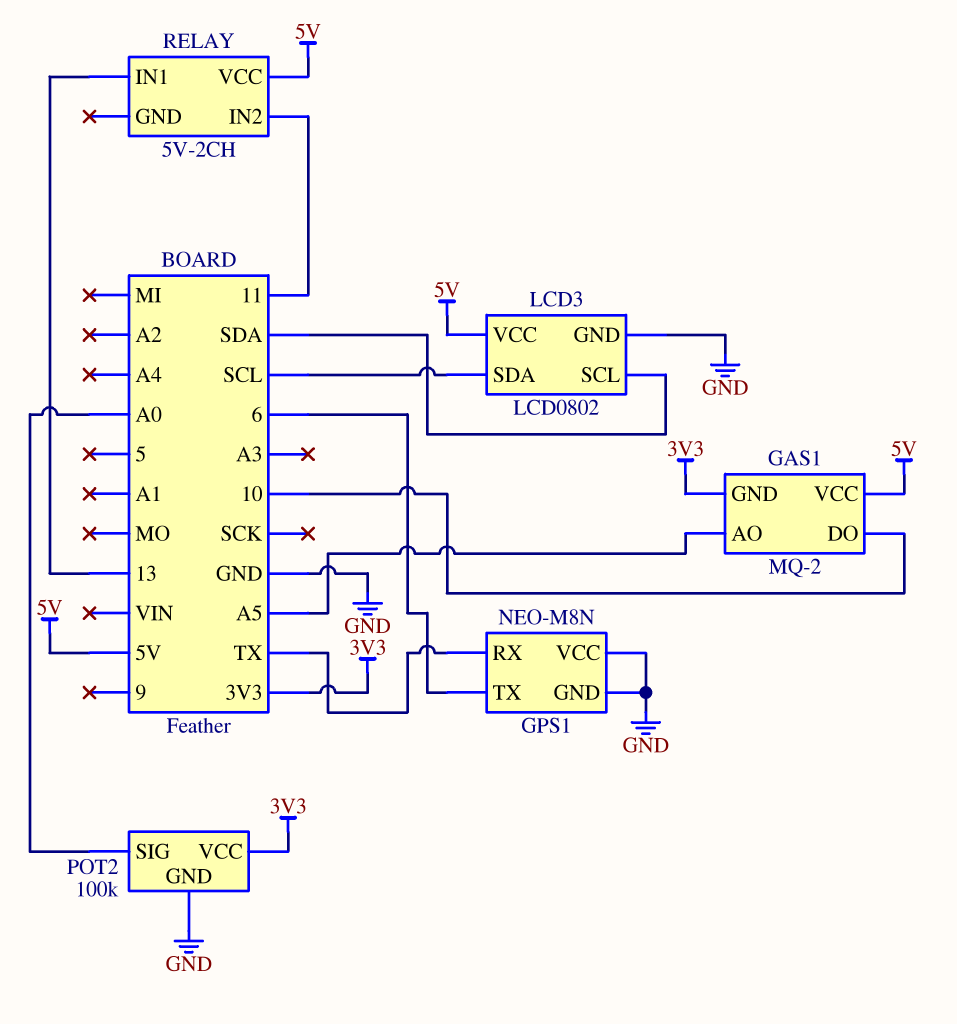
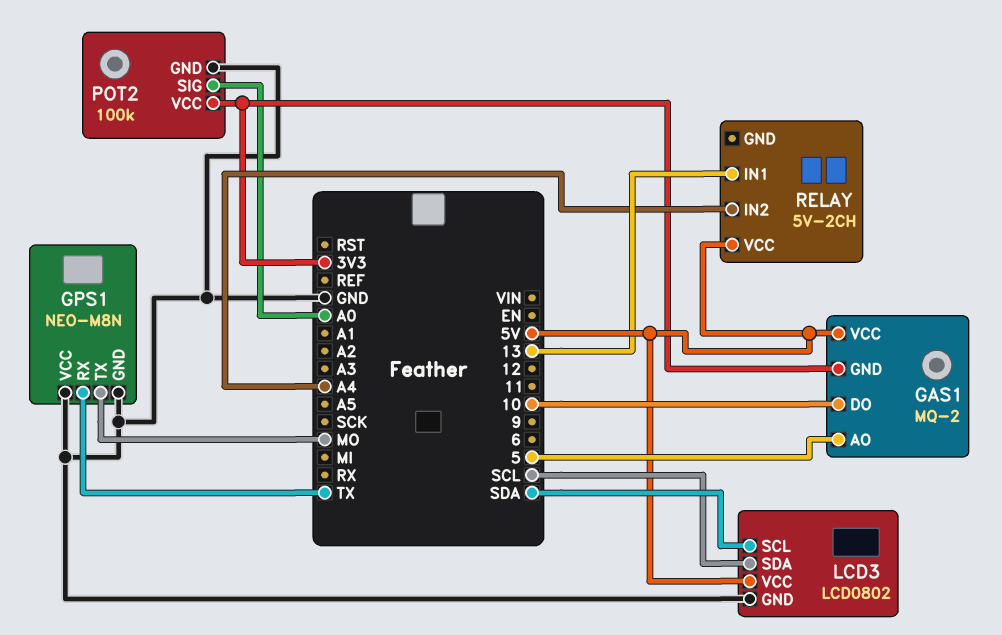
GAS1 pin AO: A5 -> 5
GPS1 pin TX: 6 -> MO
RELAY pin IN2: 11 -> A4

